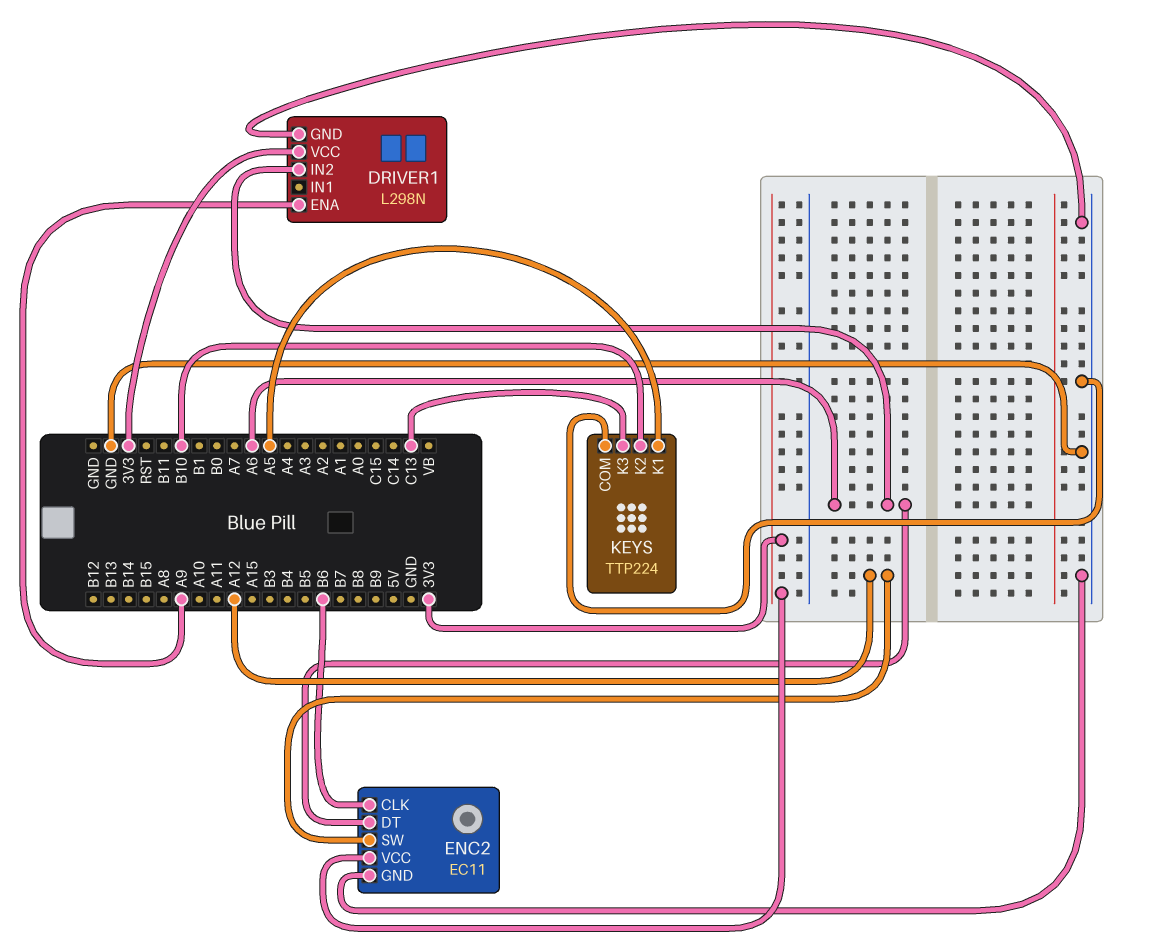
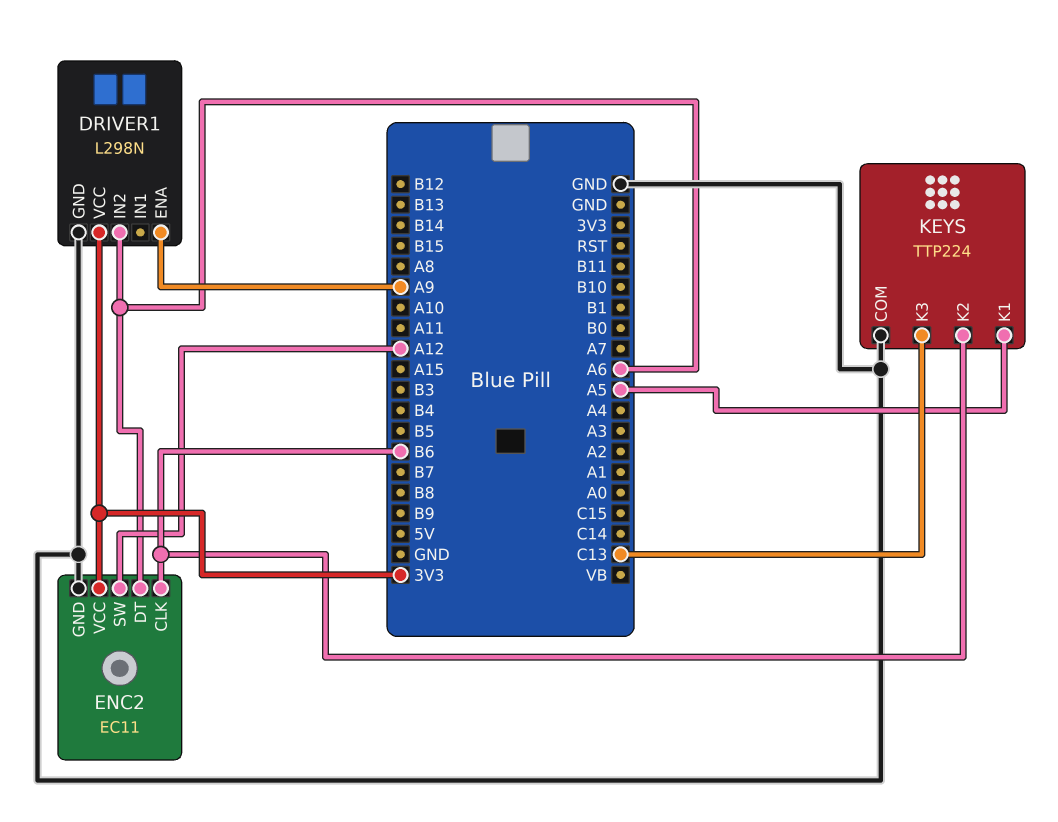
KEYS pin K2: B10 -> B6

